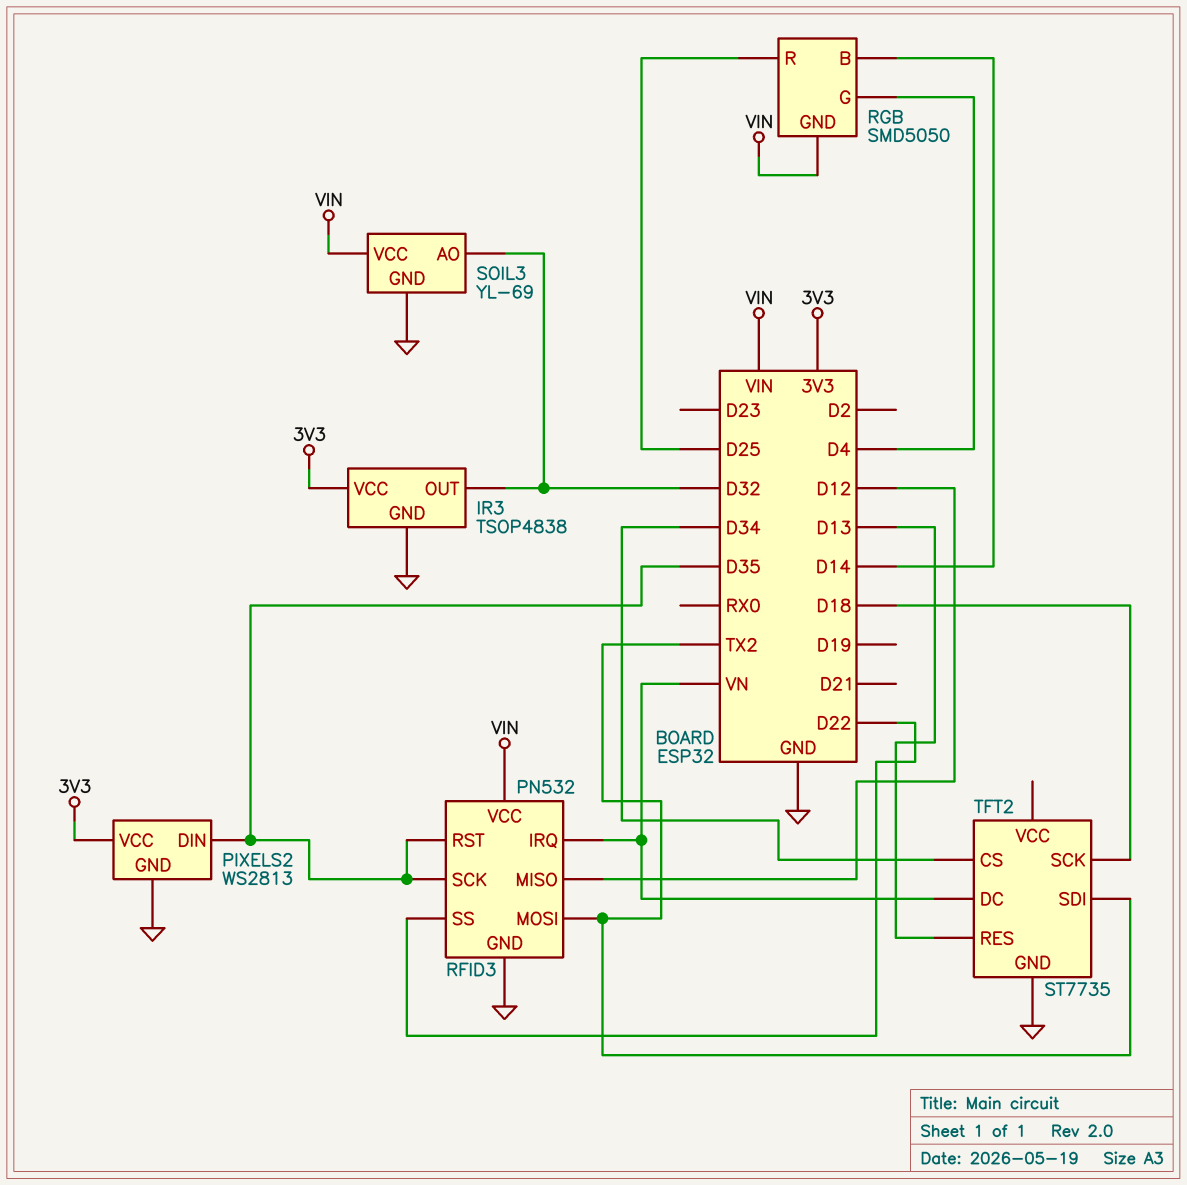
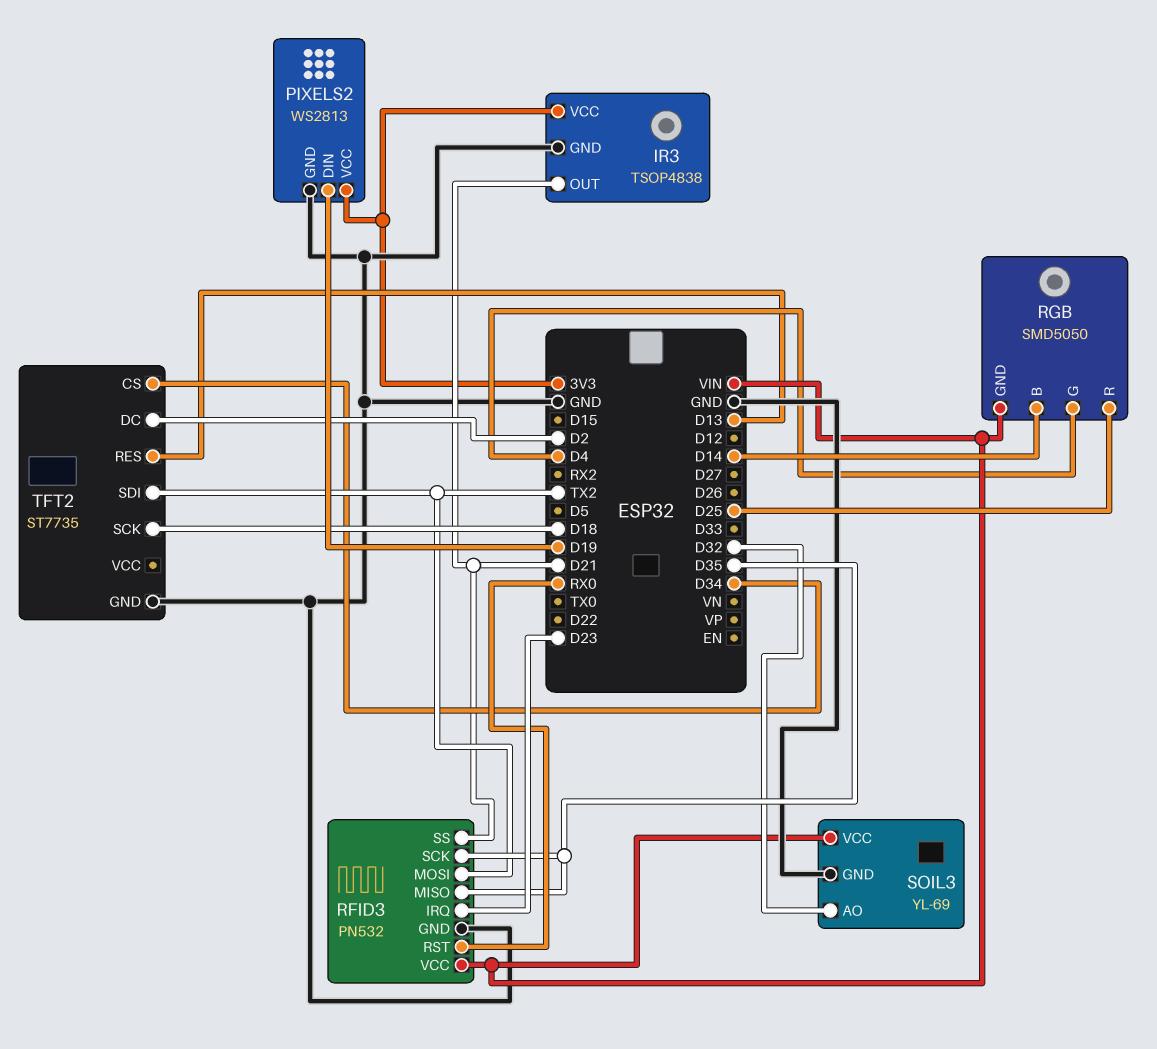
IR3 pin OUT: D32 -> D21
PIXELS2 pin DIN: D35 -> D19
RFID3 pin IRQ: VN -> D23
RFID3 pin MISO: D12 -> D35
RFID3 pin RST: D35 -> RX0
RFID3 pin SS: D22 -> D21
TFT2 pin DC: VN -> D2

